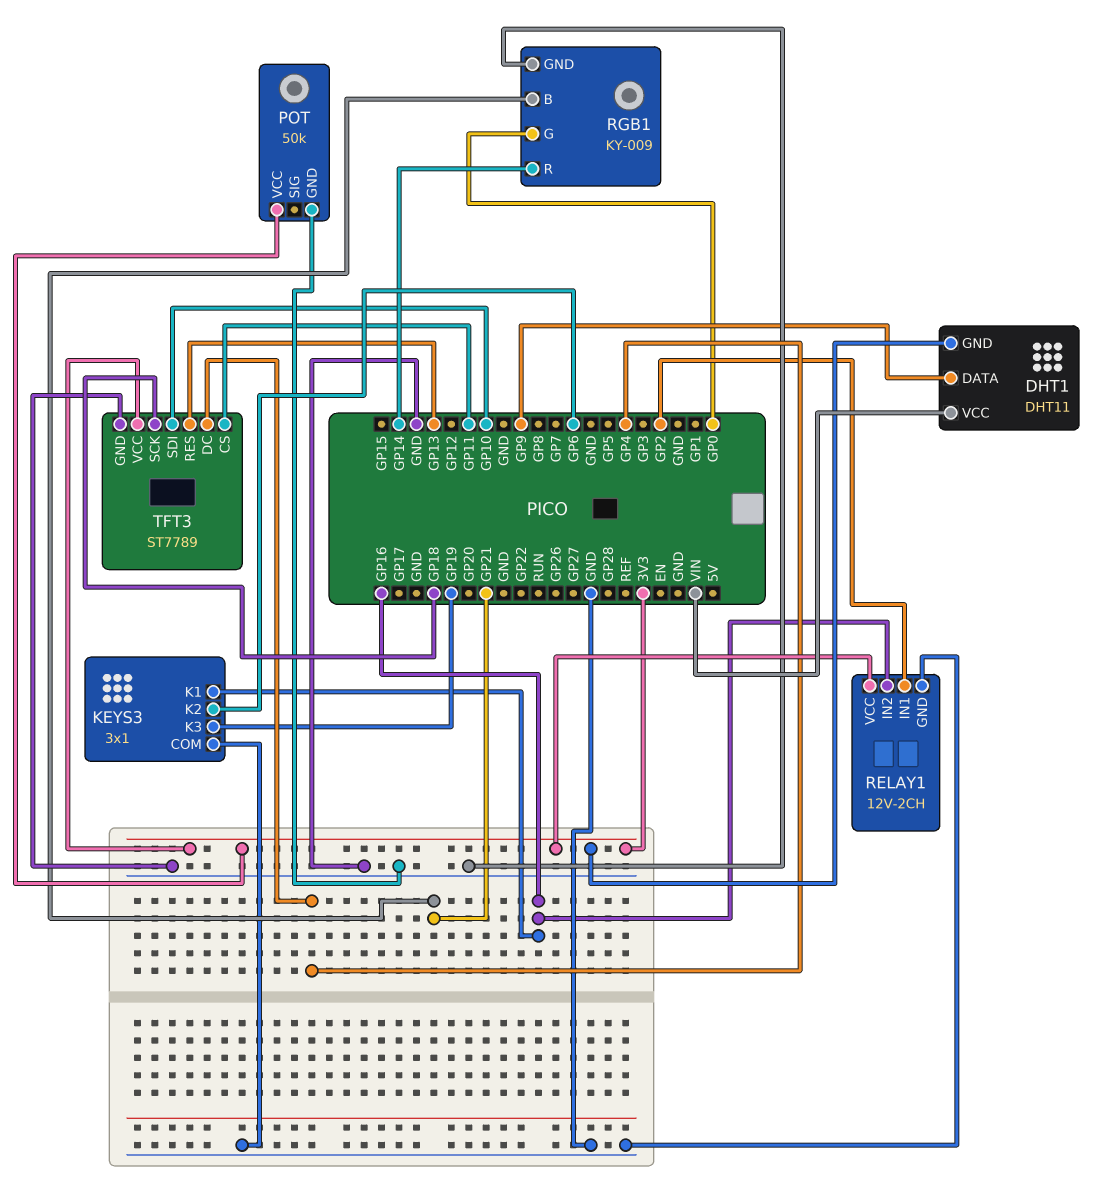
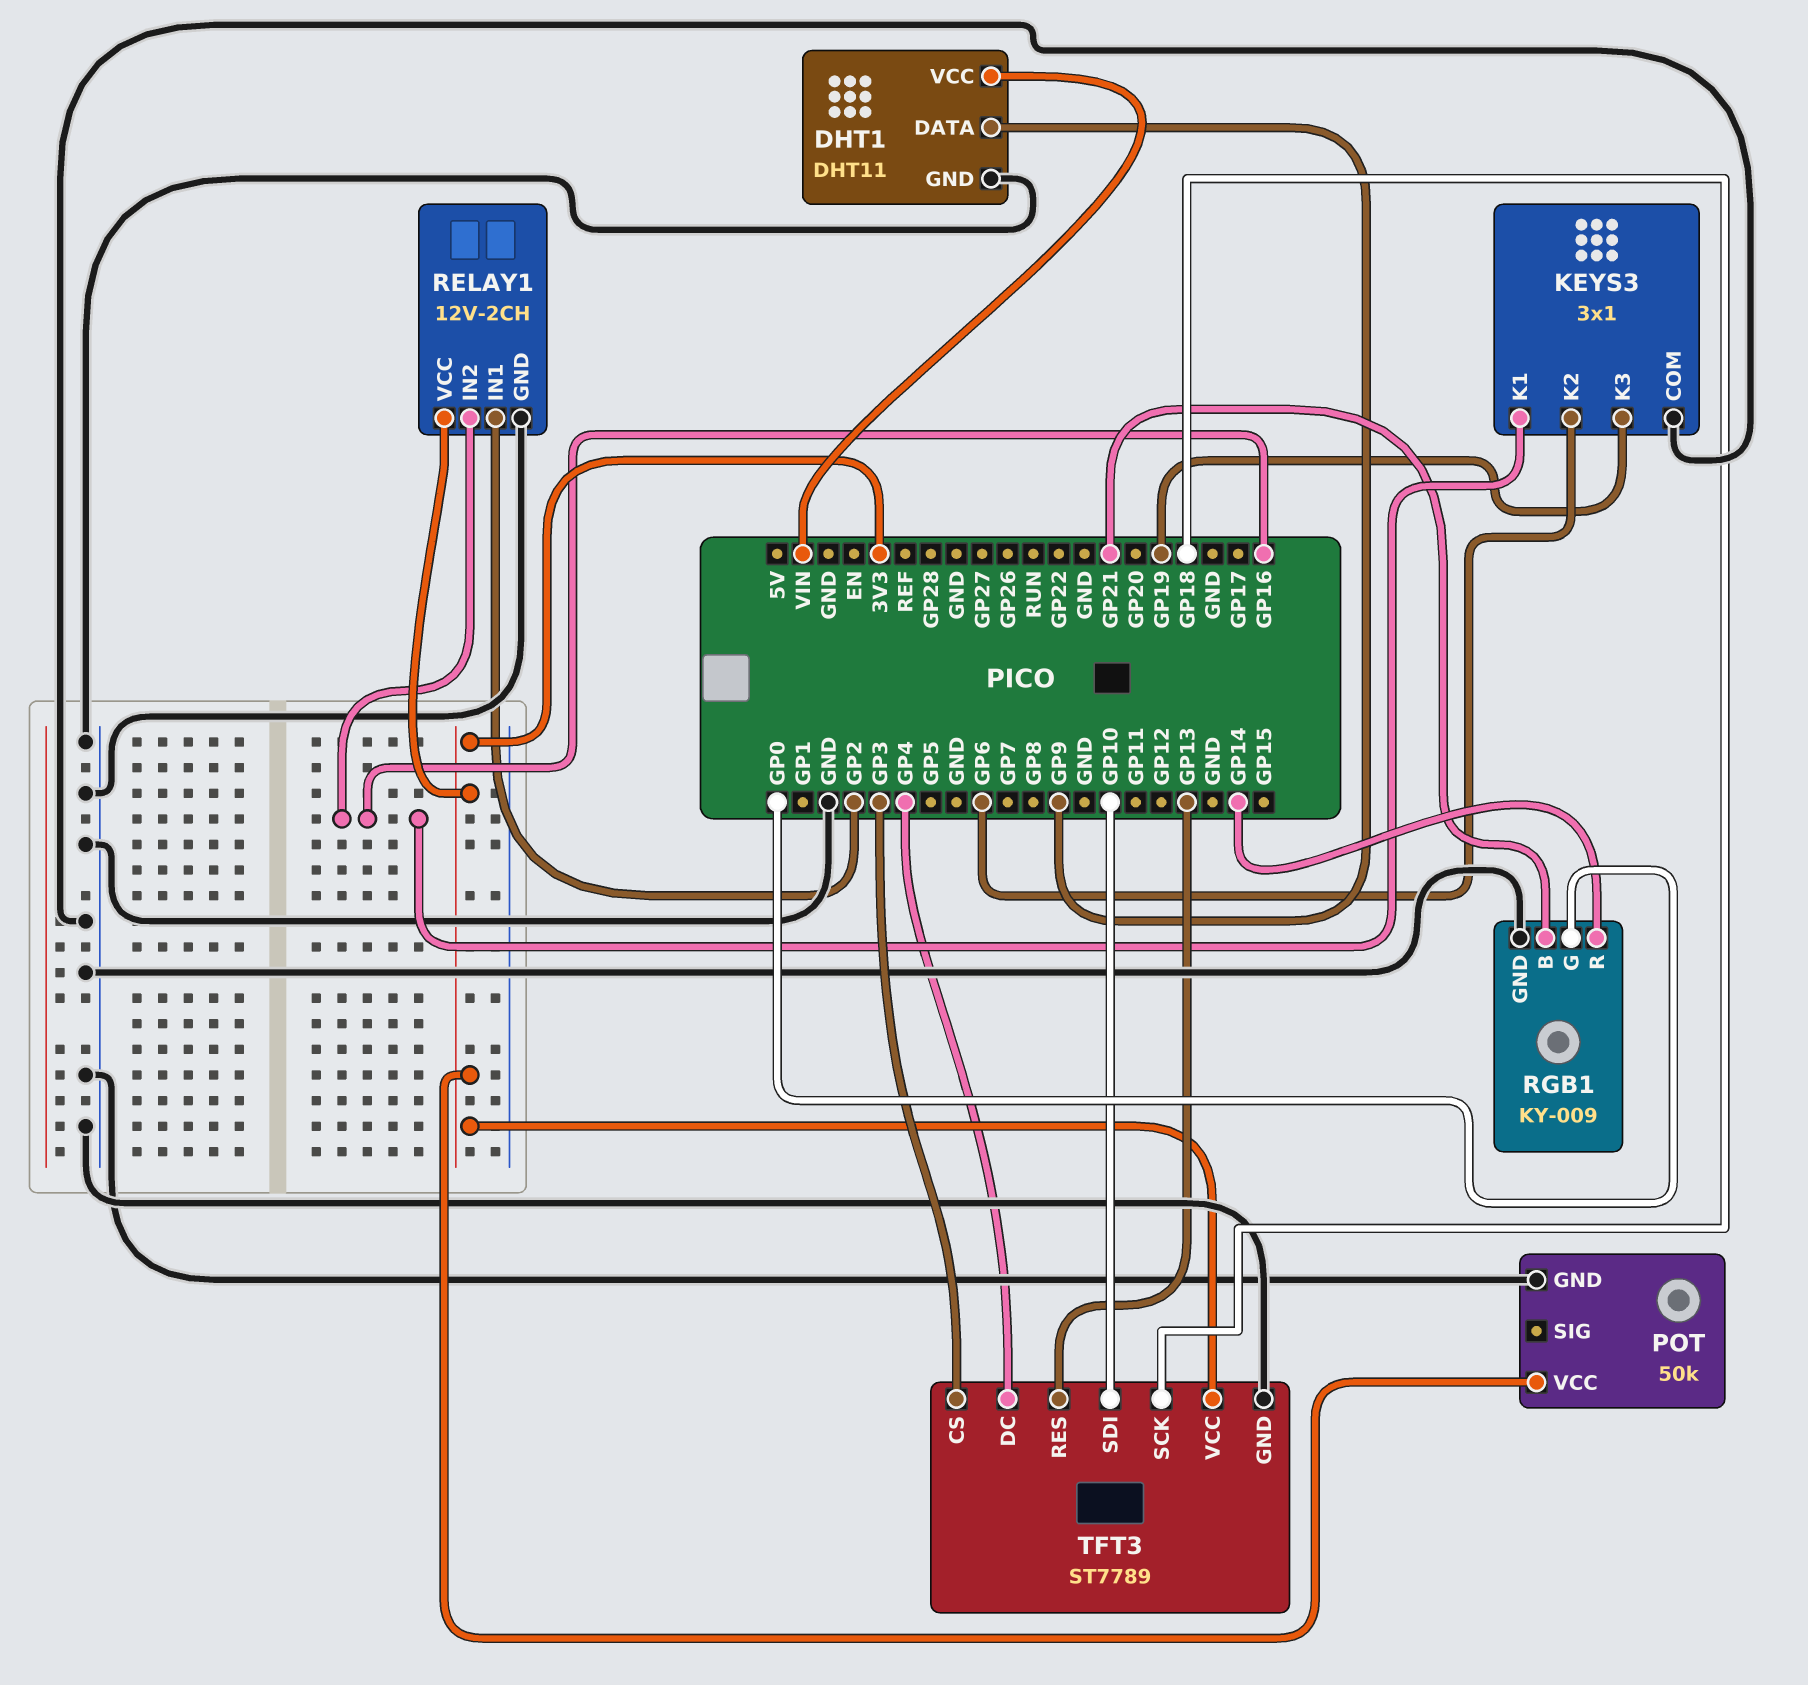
DHT1 pin GND: 3V3 -> GND
TFT3 pin CS: GP11 -> GP3

